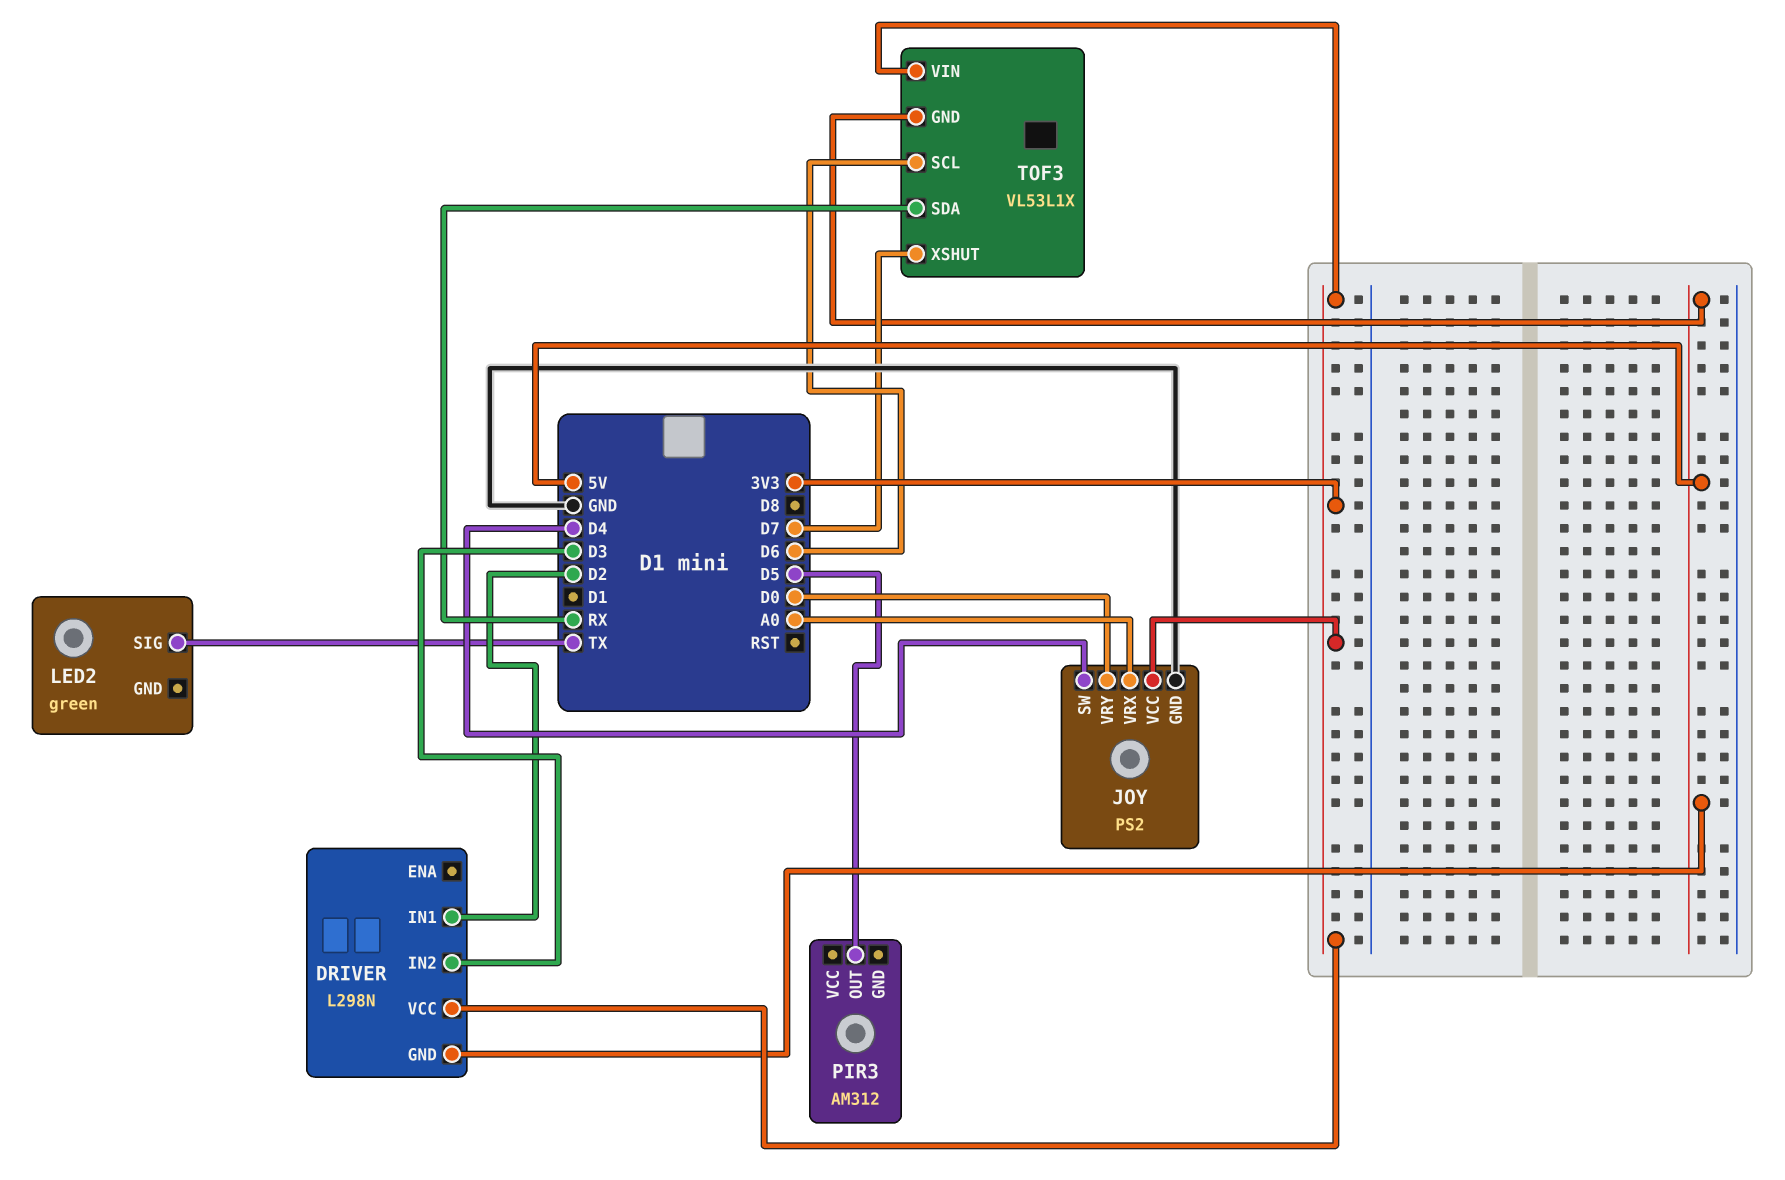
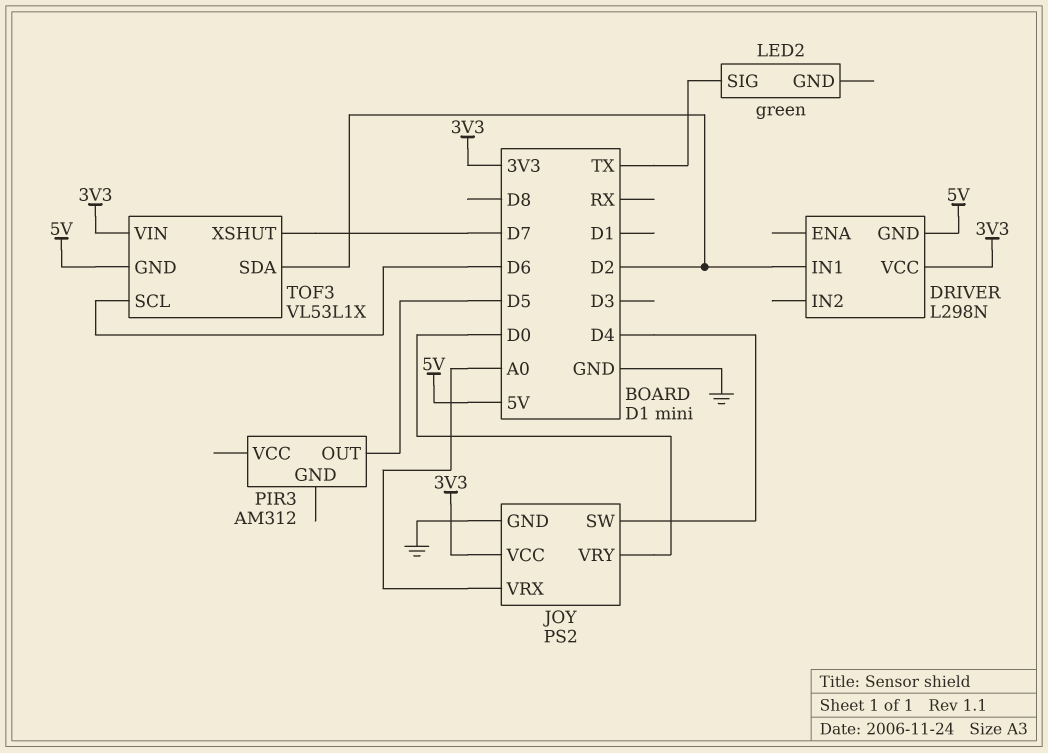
DRIVER pin IN2: D3 -> none
TOF3 pin SDA: RX -> D2

